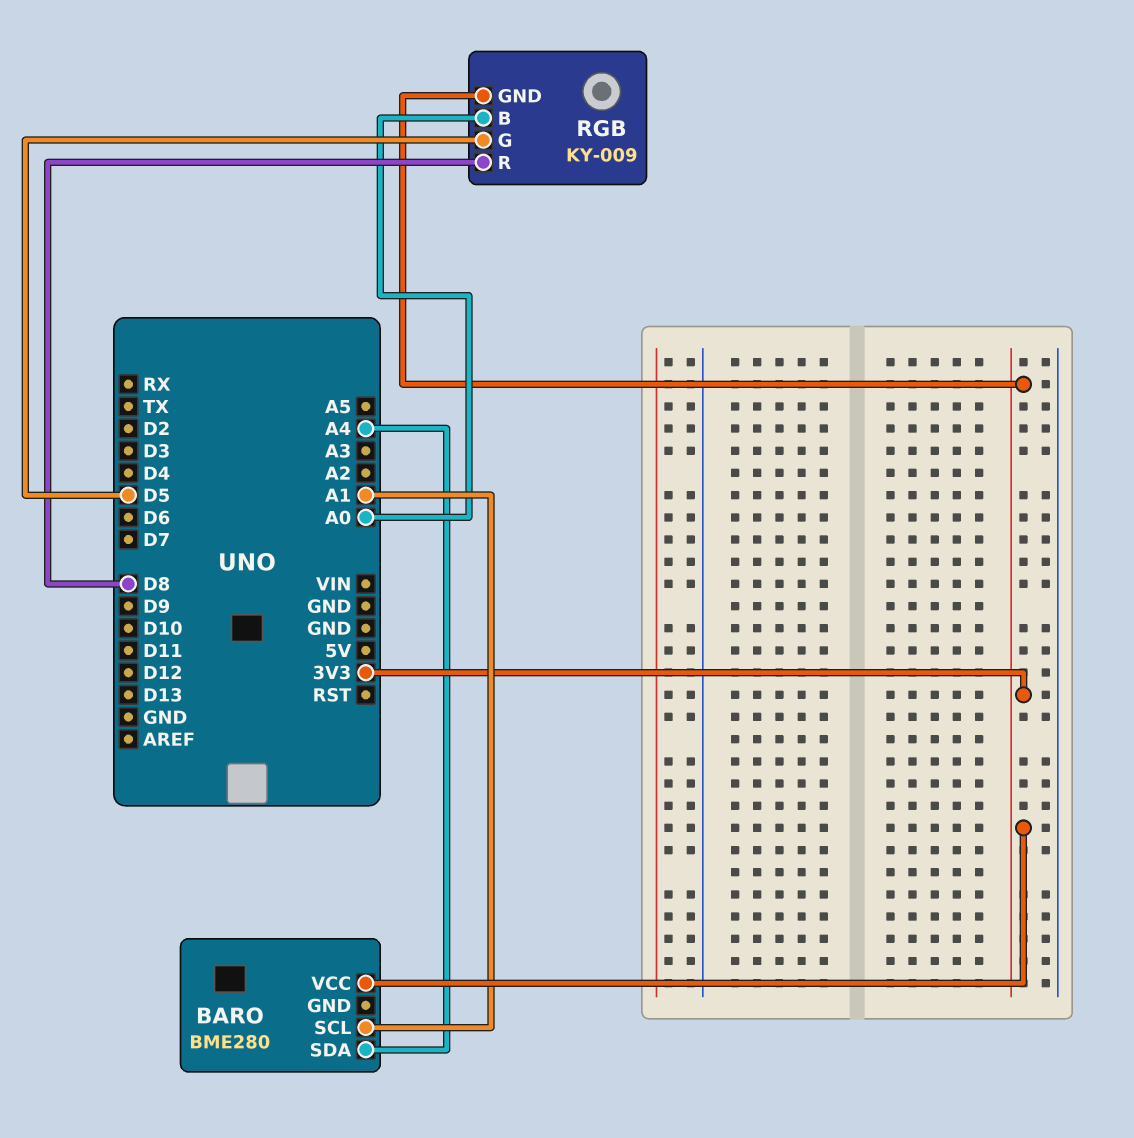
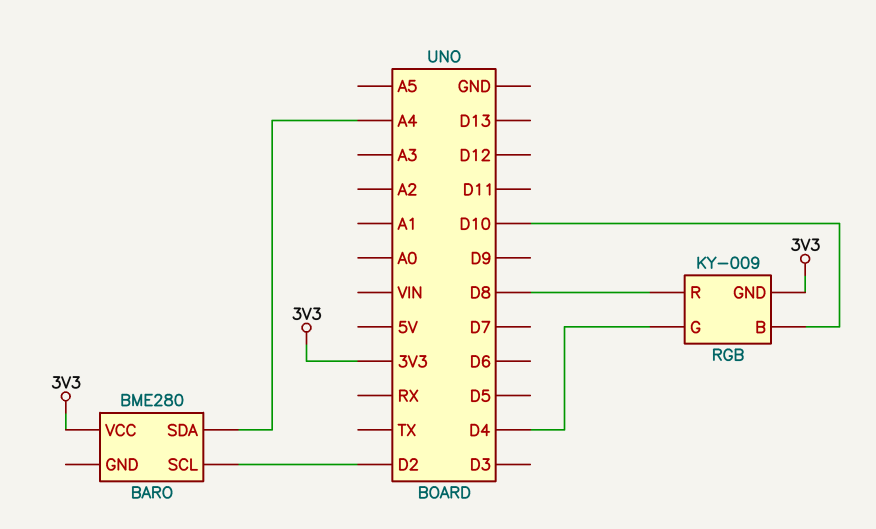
BARO pin SCL: A1 -> D2
RGB pin B: A0 -> D10
RGB pin G: D5 -> D4

